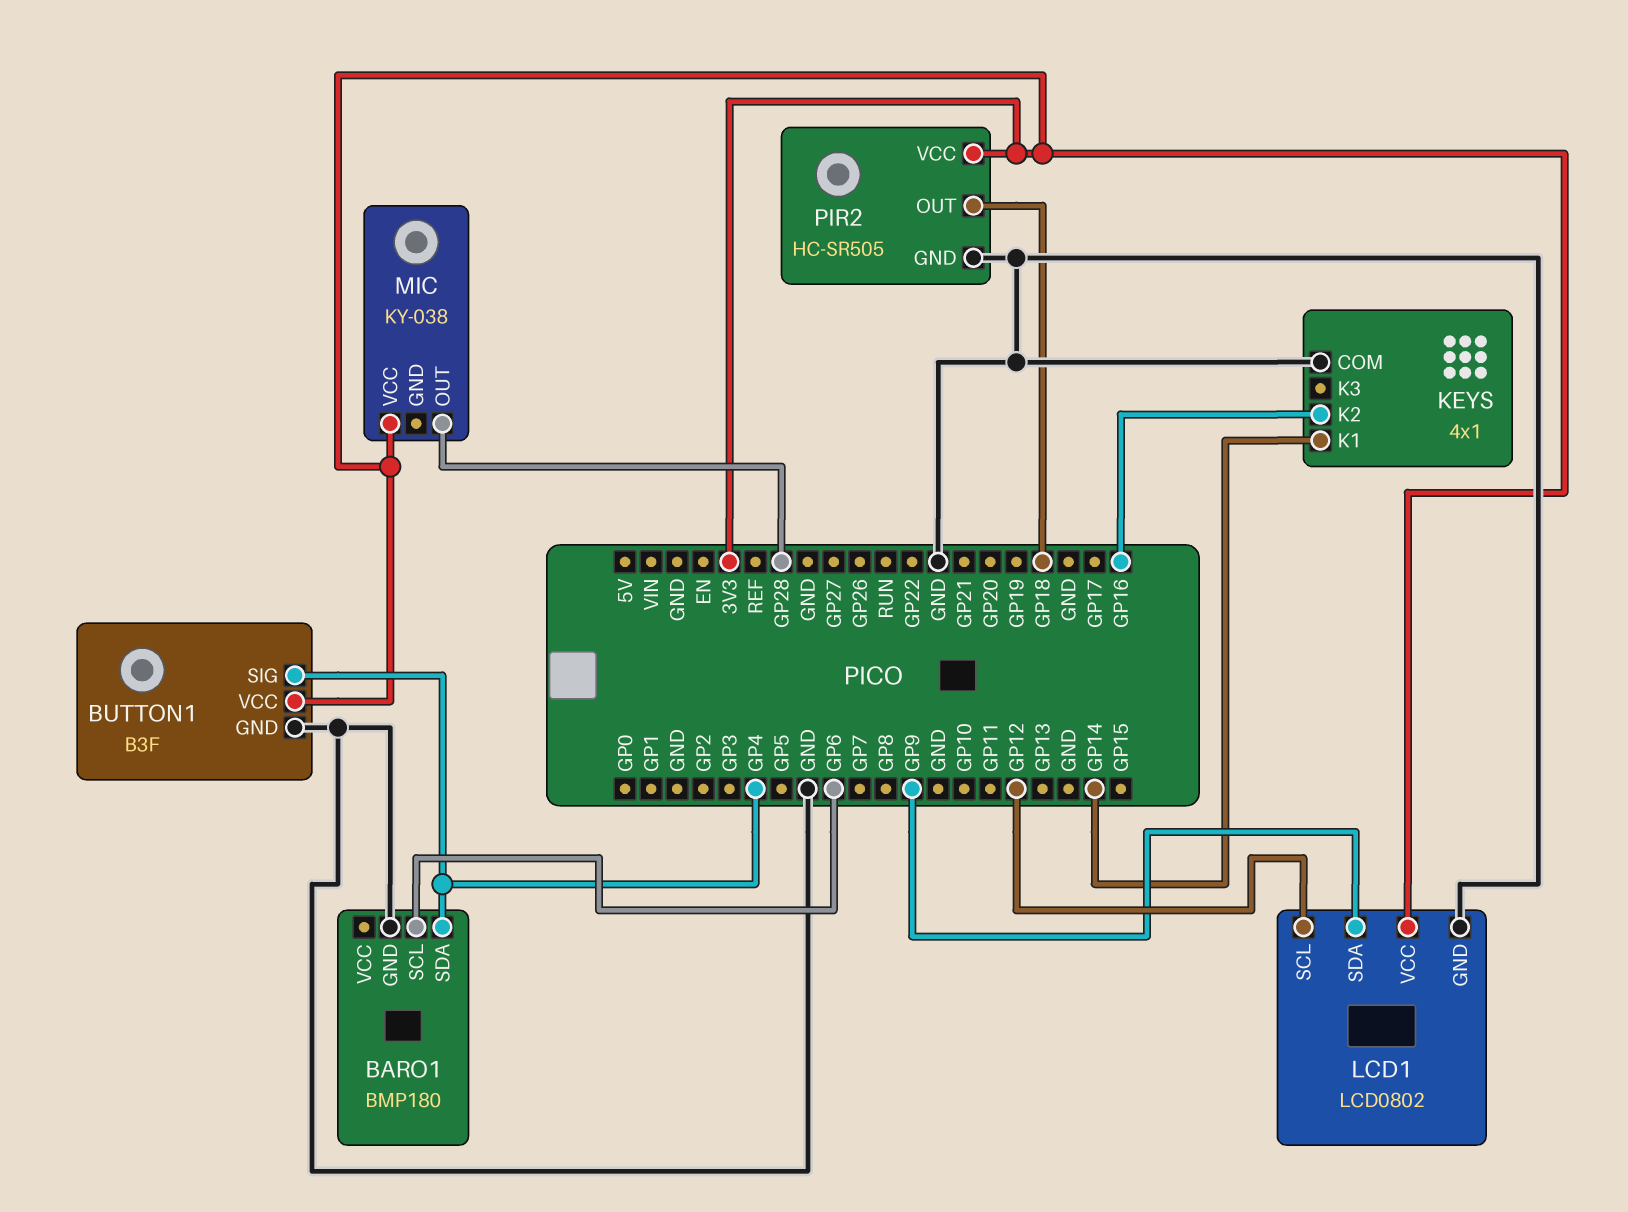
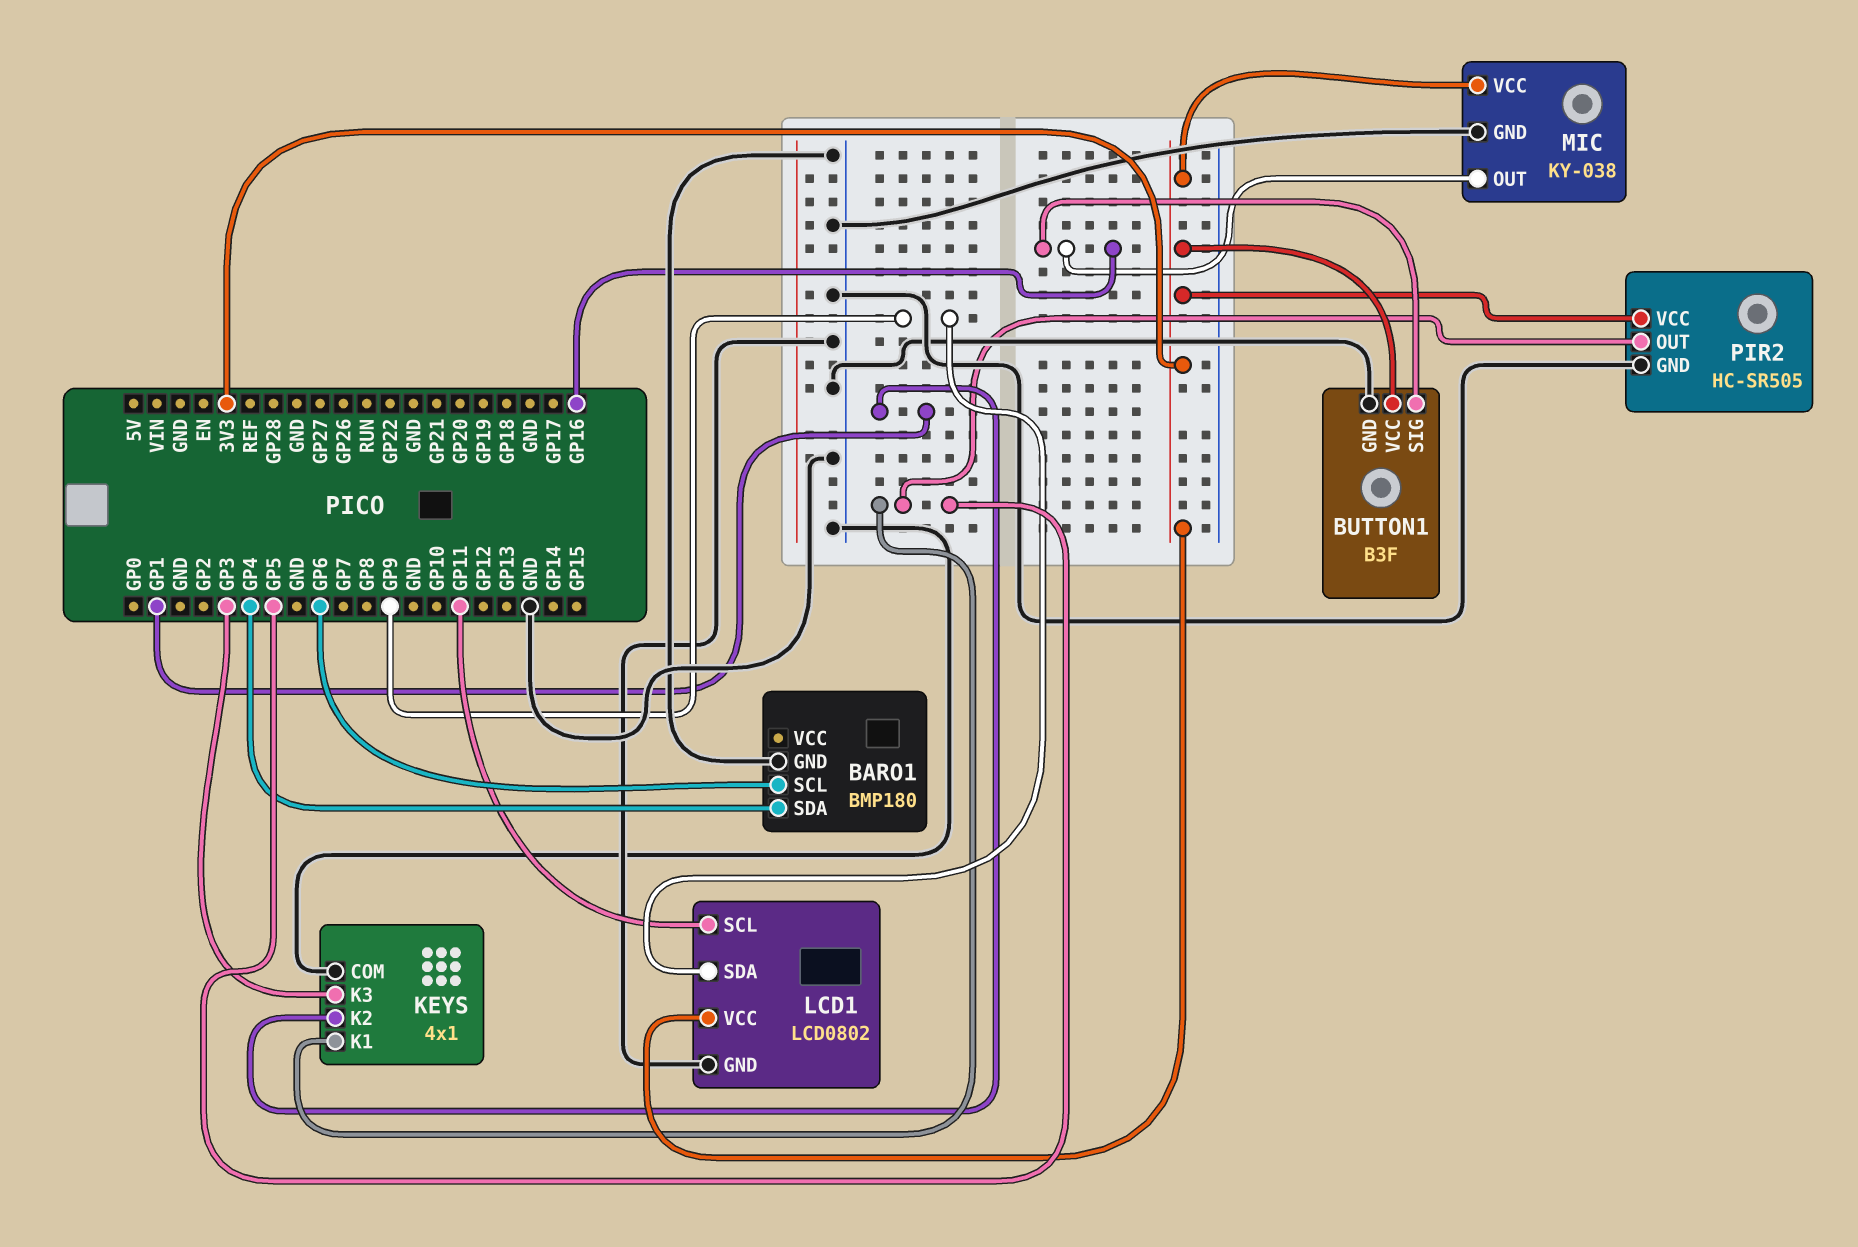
BUTTON1 pin SIG: GP4 -> GP16
KEYS pin K1: GP14 -> GP5
KEYS pin K2: GP16 -> GP1
KEYS pin K3: none -> GP3
LCD1 pin SCL: GP12 -> GP11
MIC pin GND: none -> GND
MIC pin OUT: GP28 -> GP16
PIR2 pin OUT: GP18 -> GP5

